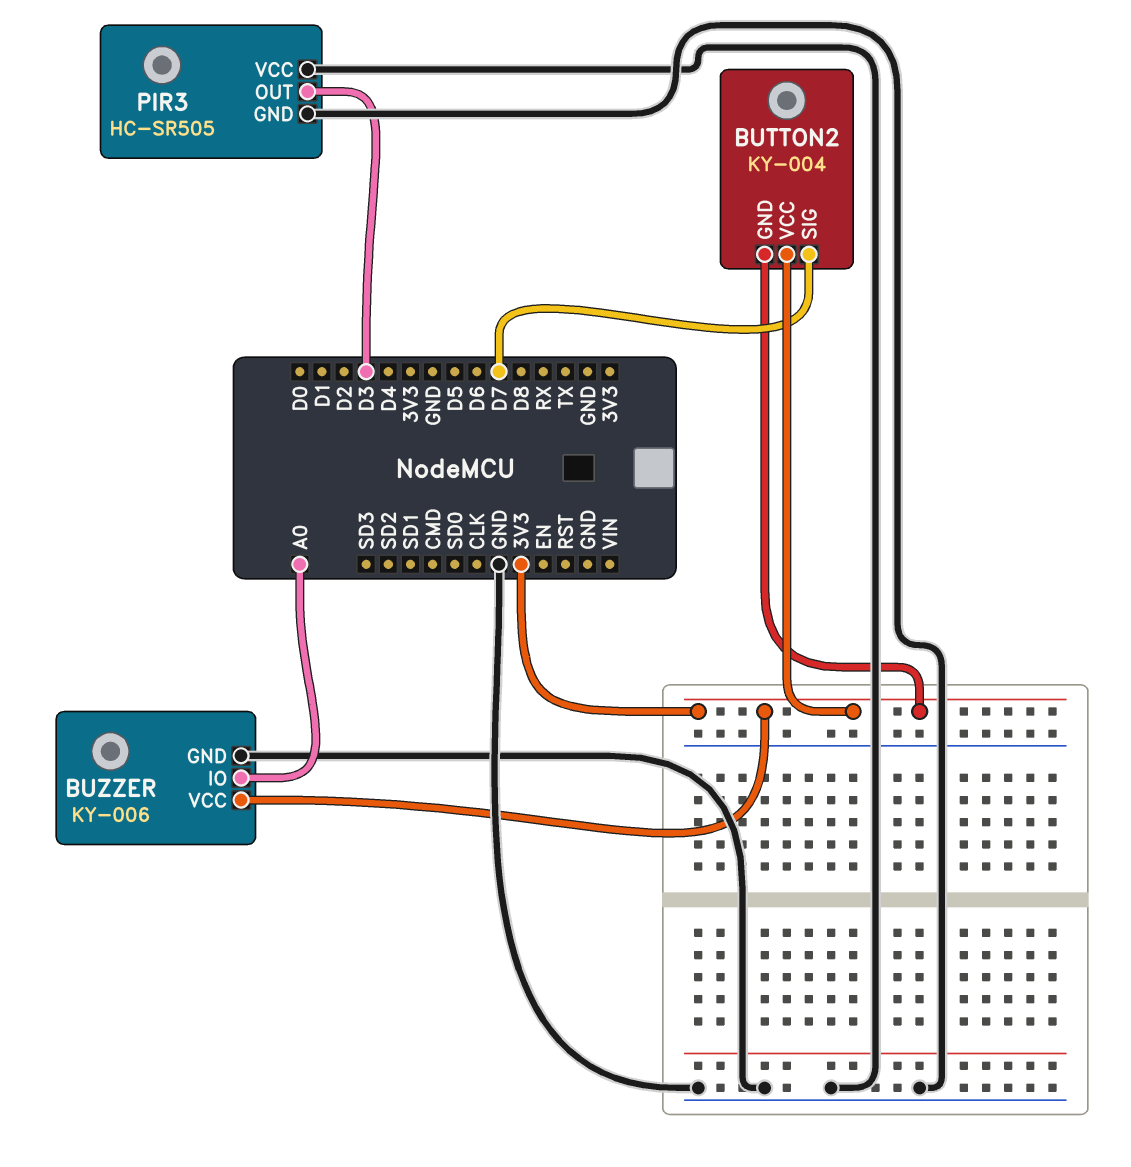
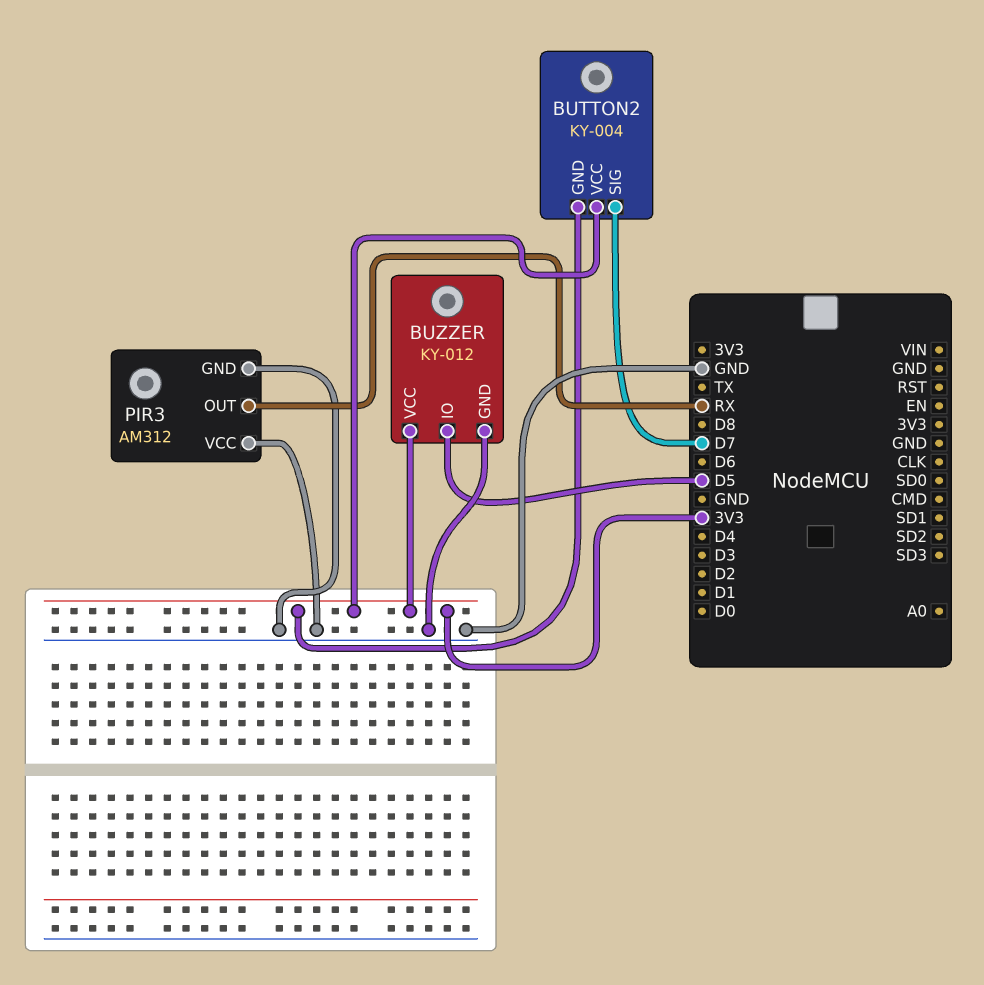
BUZZER: KY-006 -> KY-012
BUZZER pin IO: A0 -> D5
PIR3: HC-SR505 -> AM312
PIR3 pin OUT: D3 -> RX

